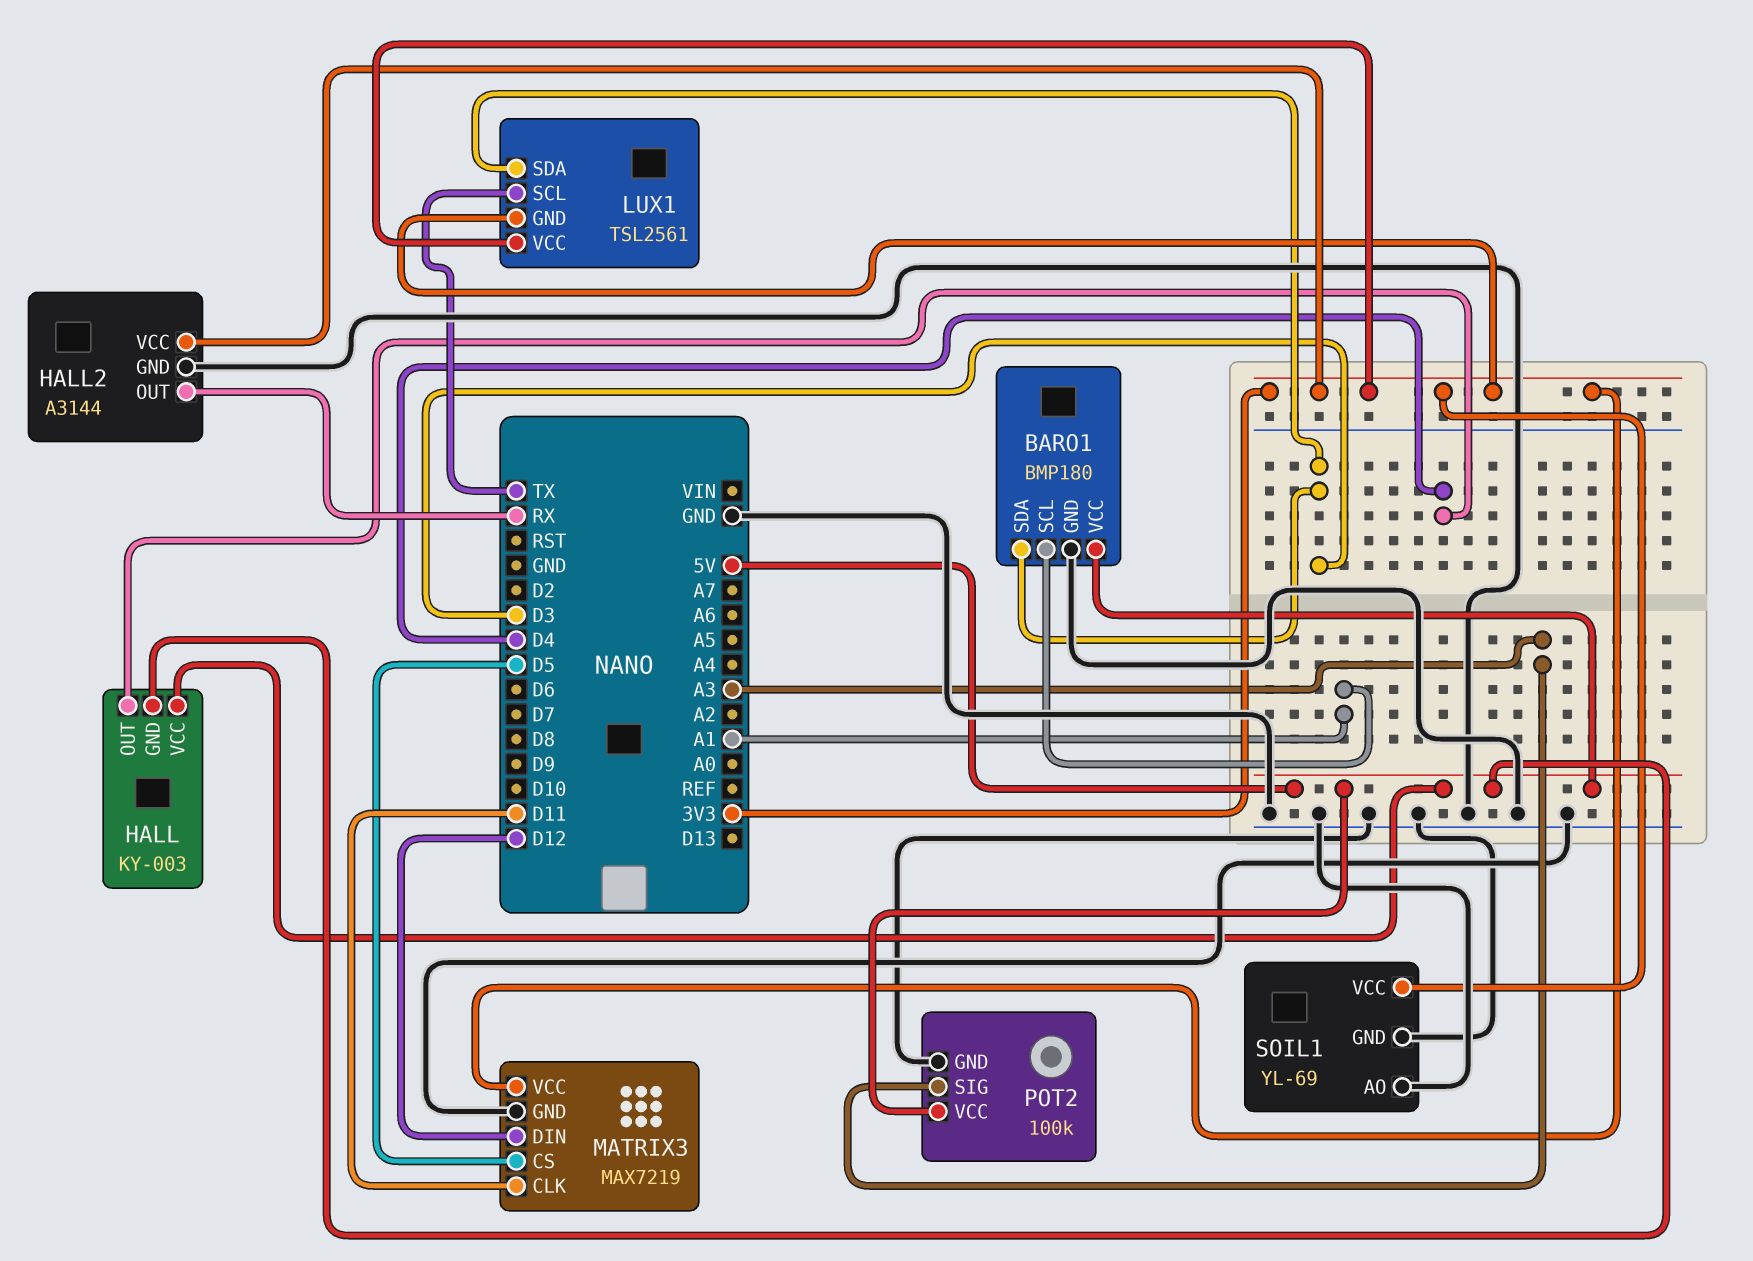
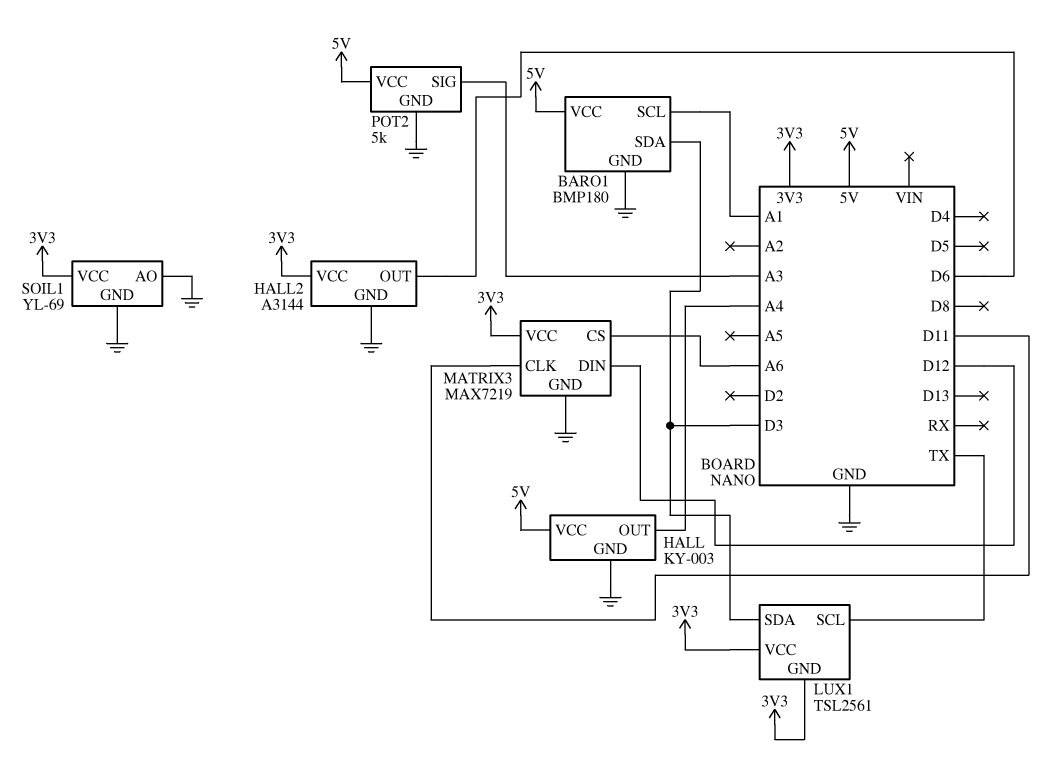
HALL pin GND: 5V -> GND
HALL pin OUT: D4 -> A4
HALL2 pin OUT: RX -> D6
MATRIX3 pin CS: D5 -> A6
POT2: 100k -> 5k

